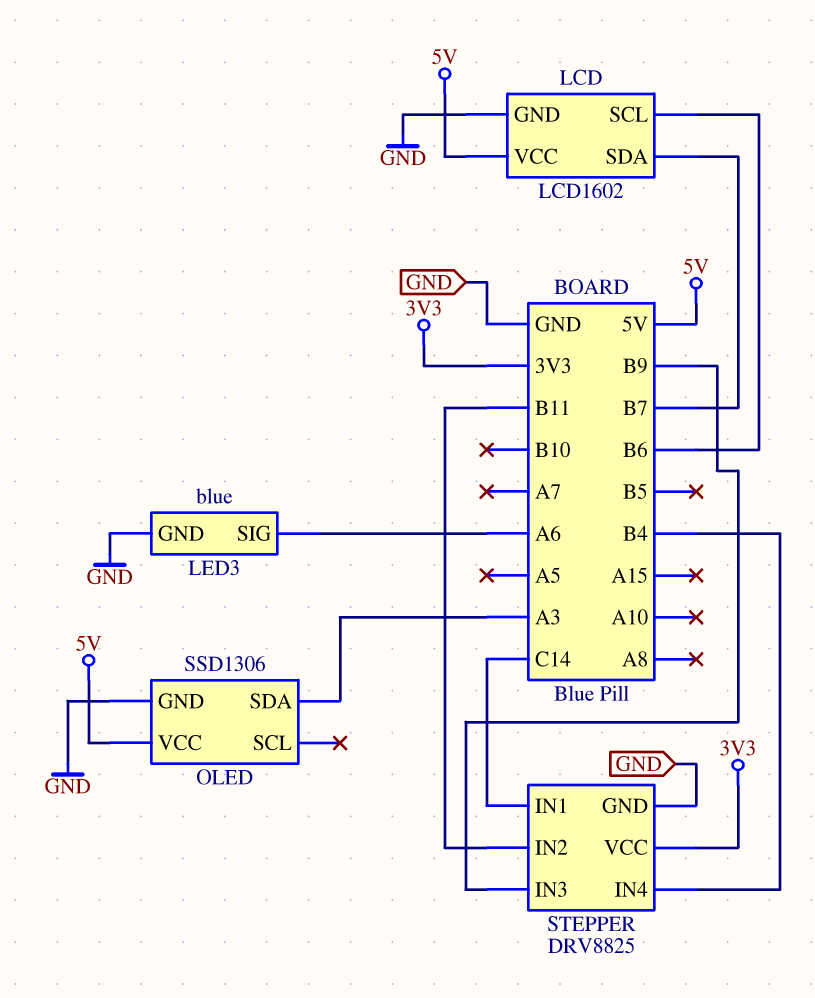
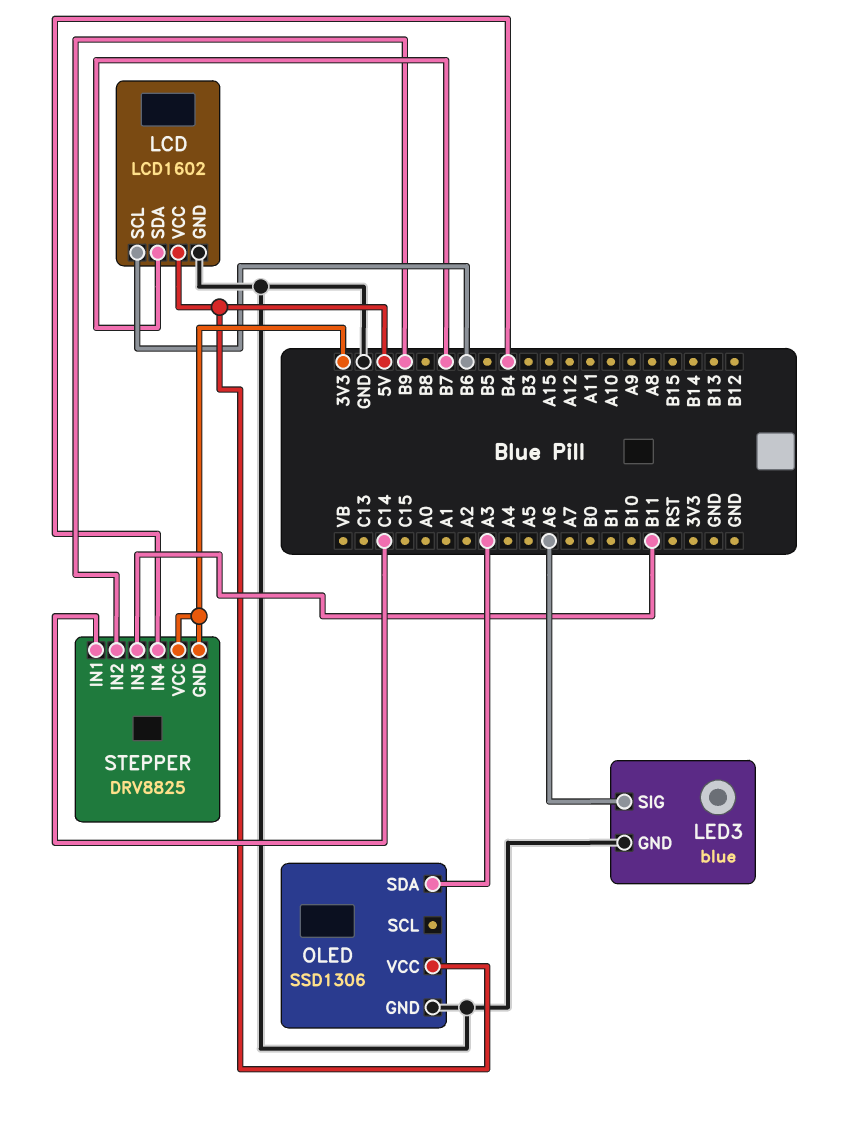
STEPPER pin GND: GND -> 3V3
STEPPER pin IN2: B11 -> B9
STEPPER pin IN3: B9 -> B11

